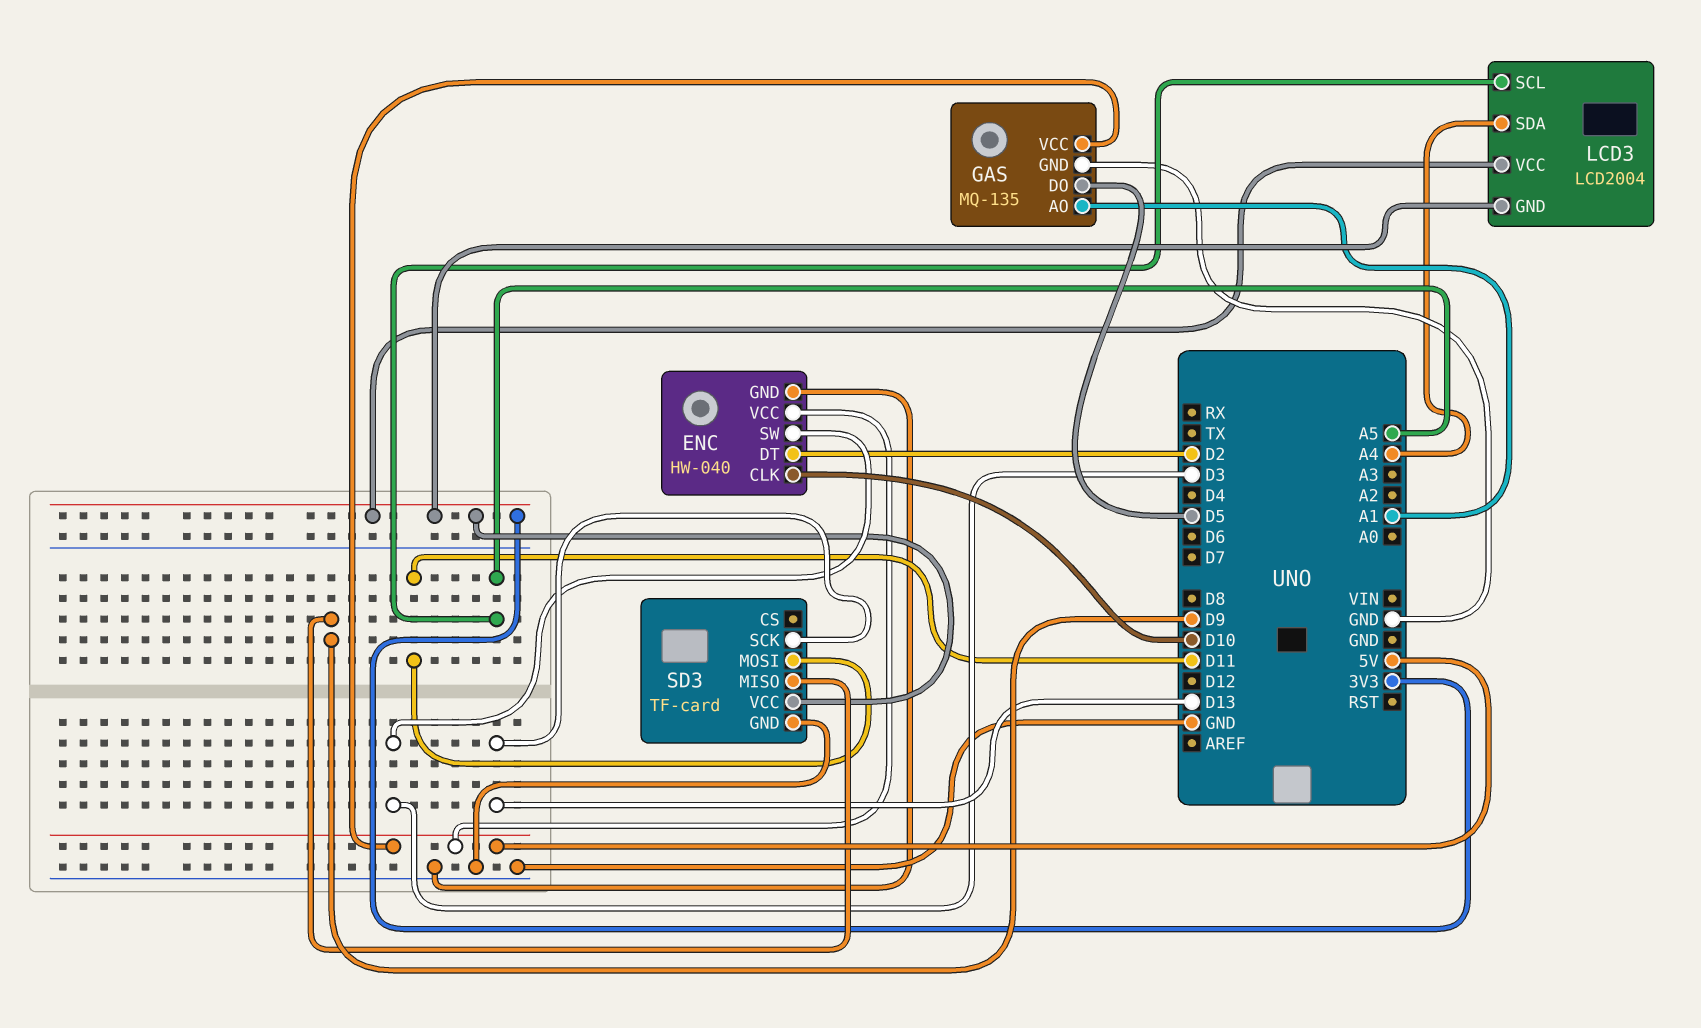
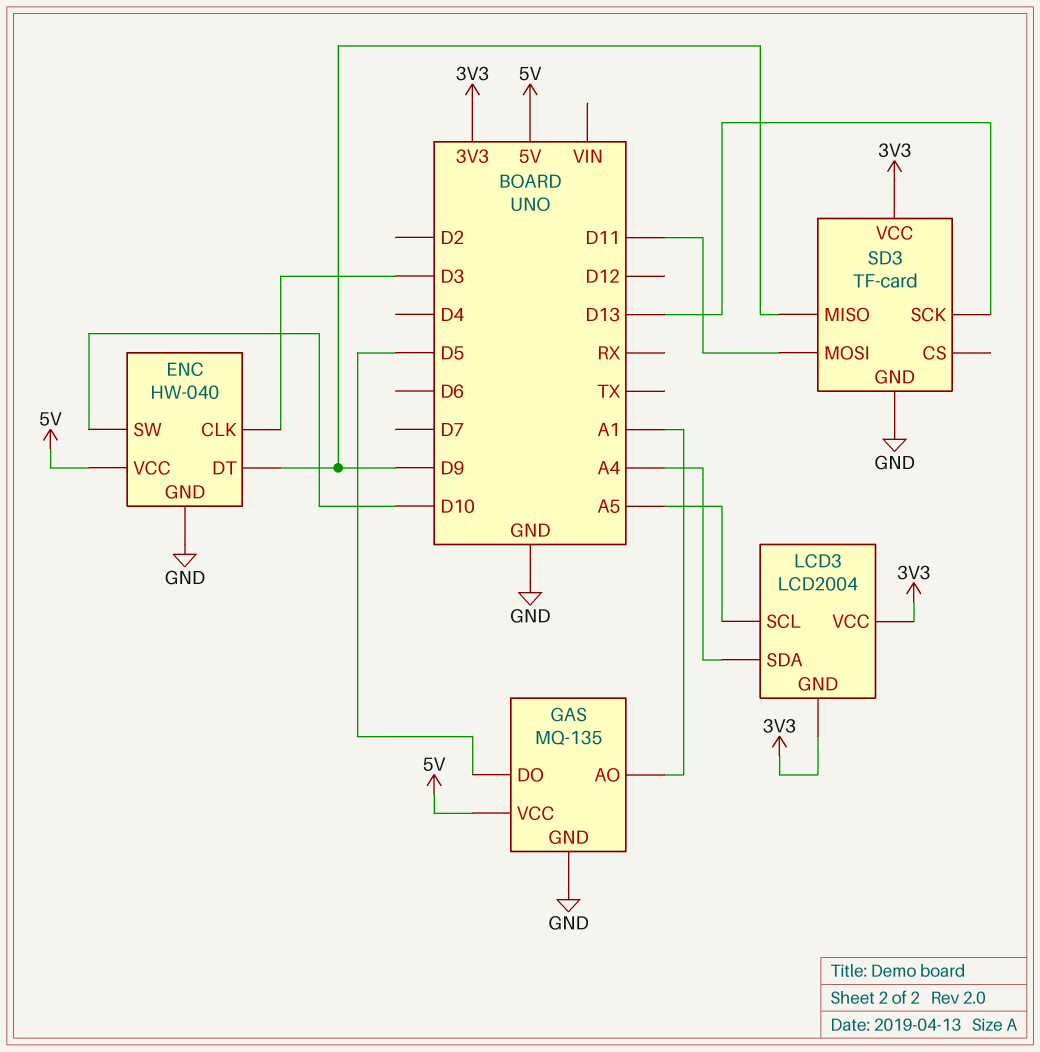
ENC pin CLK: D10 -> D3
ENC pin DT: D2 -> D9
ENC pin SW: D3 -> D10

